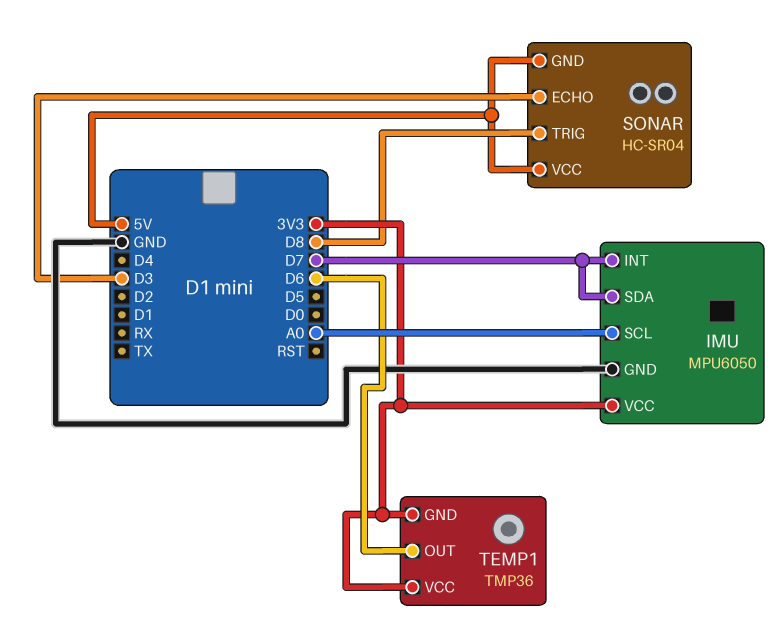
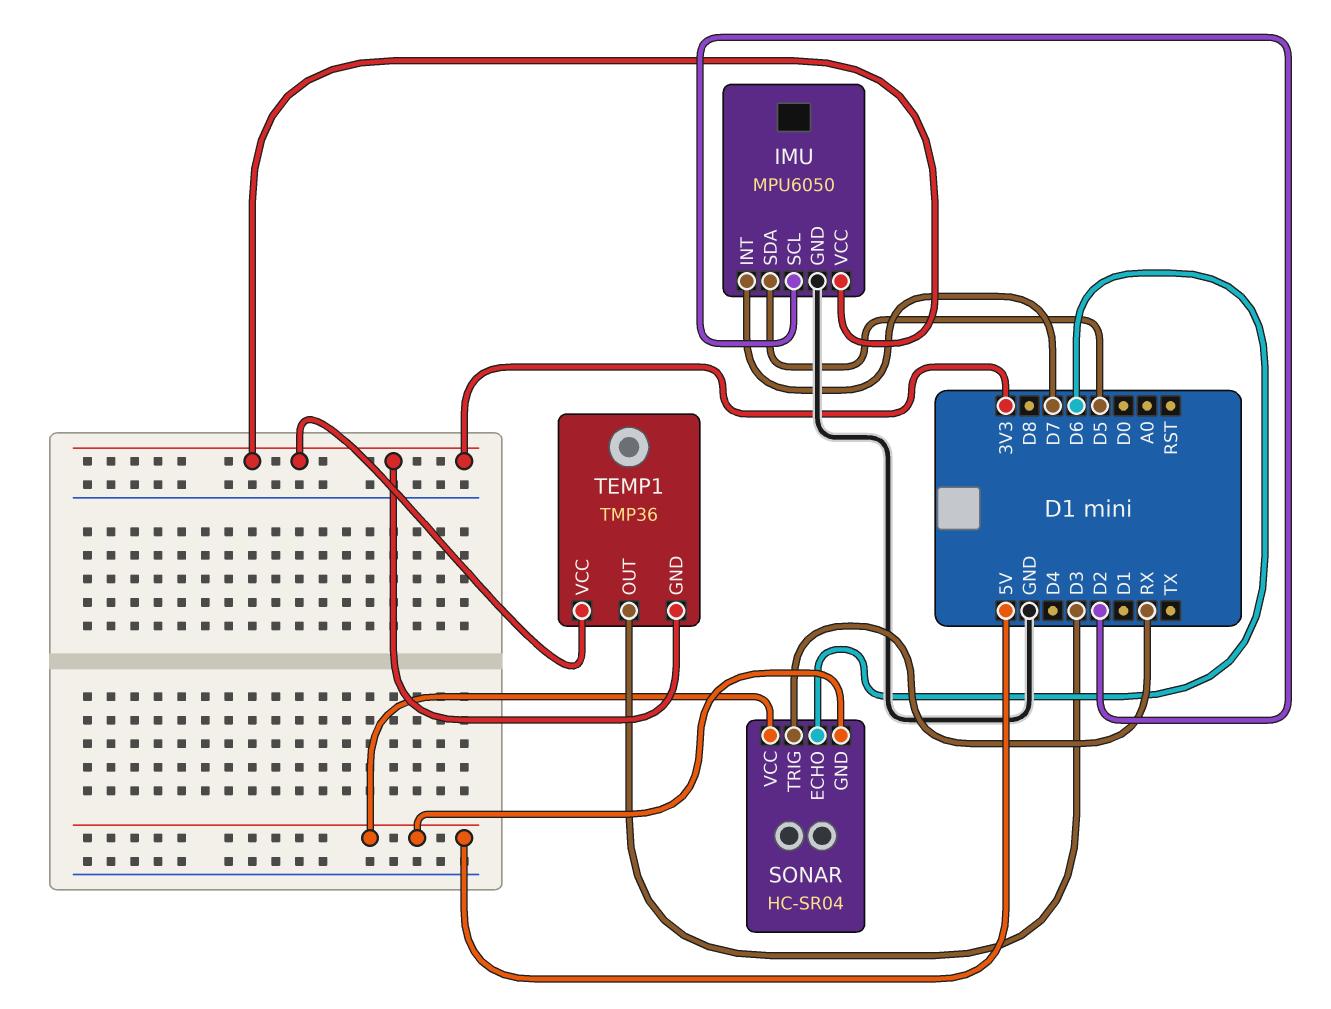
IMU pin SCL: A0 -> D2
IMU pin SDA: D7 -> D5
SONAR pin ECHO: D3 -> D6
SONAR pin TRIG: D8 -> RX
TEMP1 pin OUT: D6 -> D3

